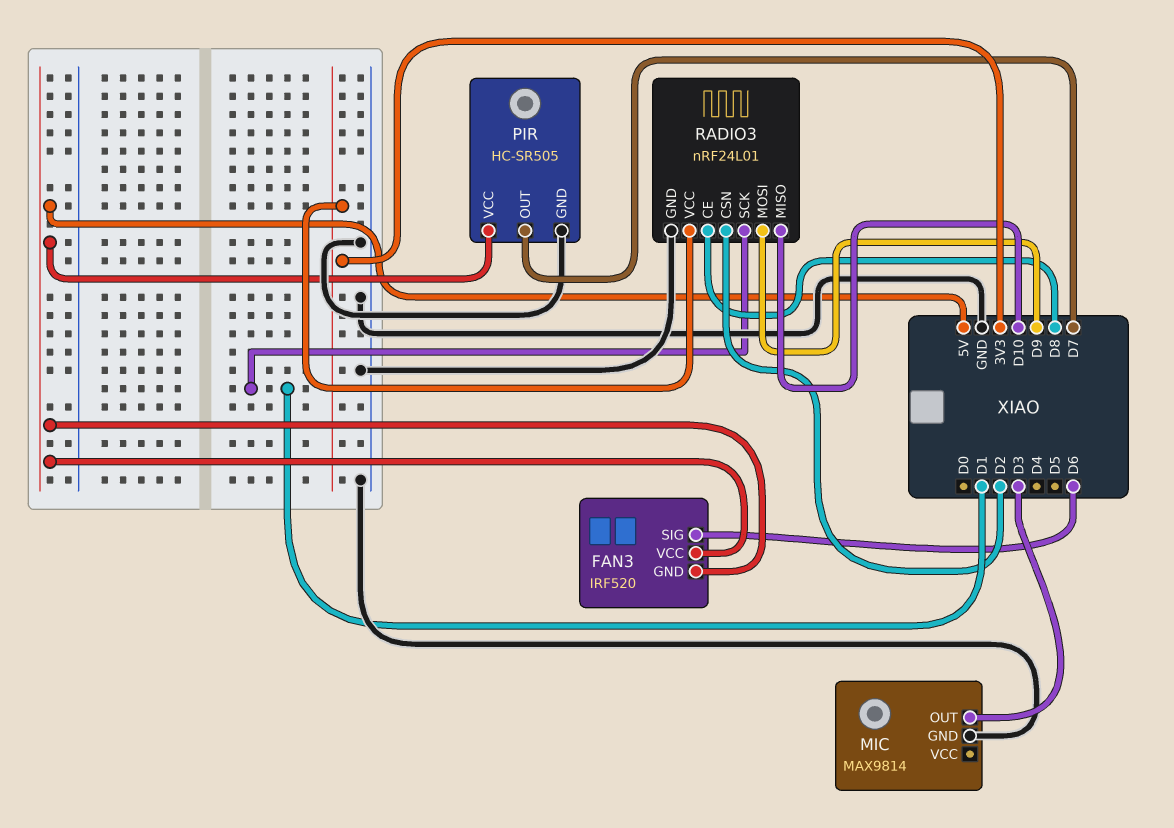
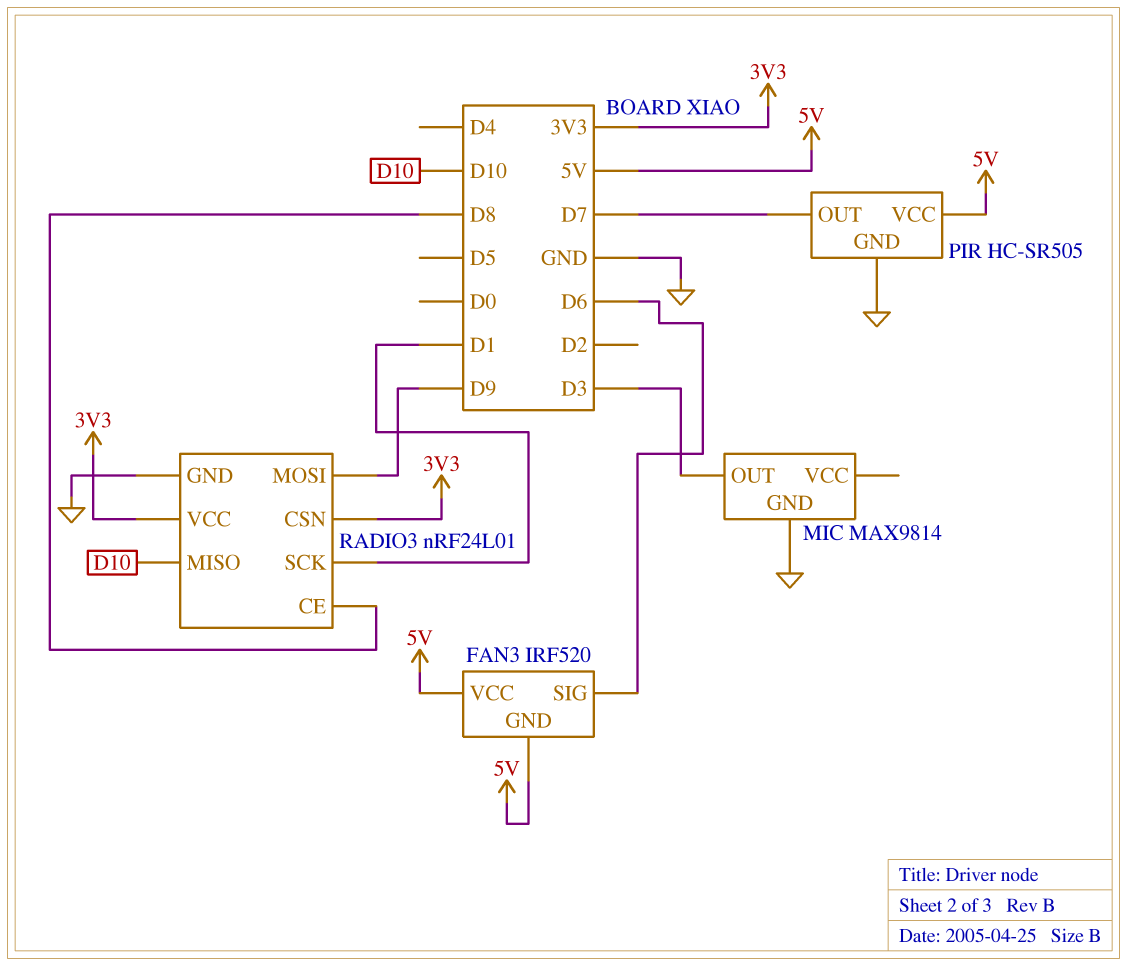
RADIO3 pin CSN: D2 -> 3V3

